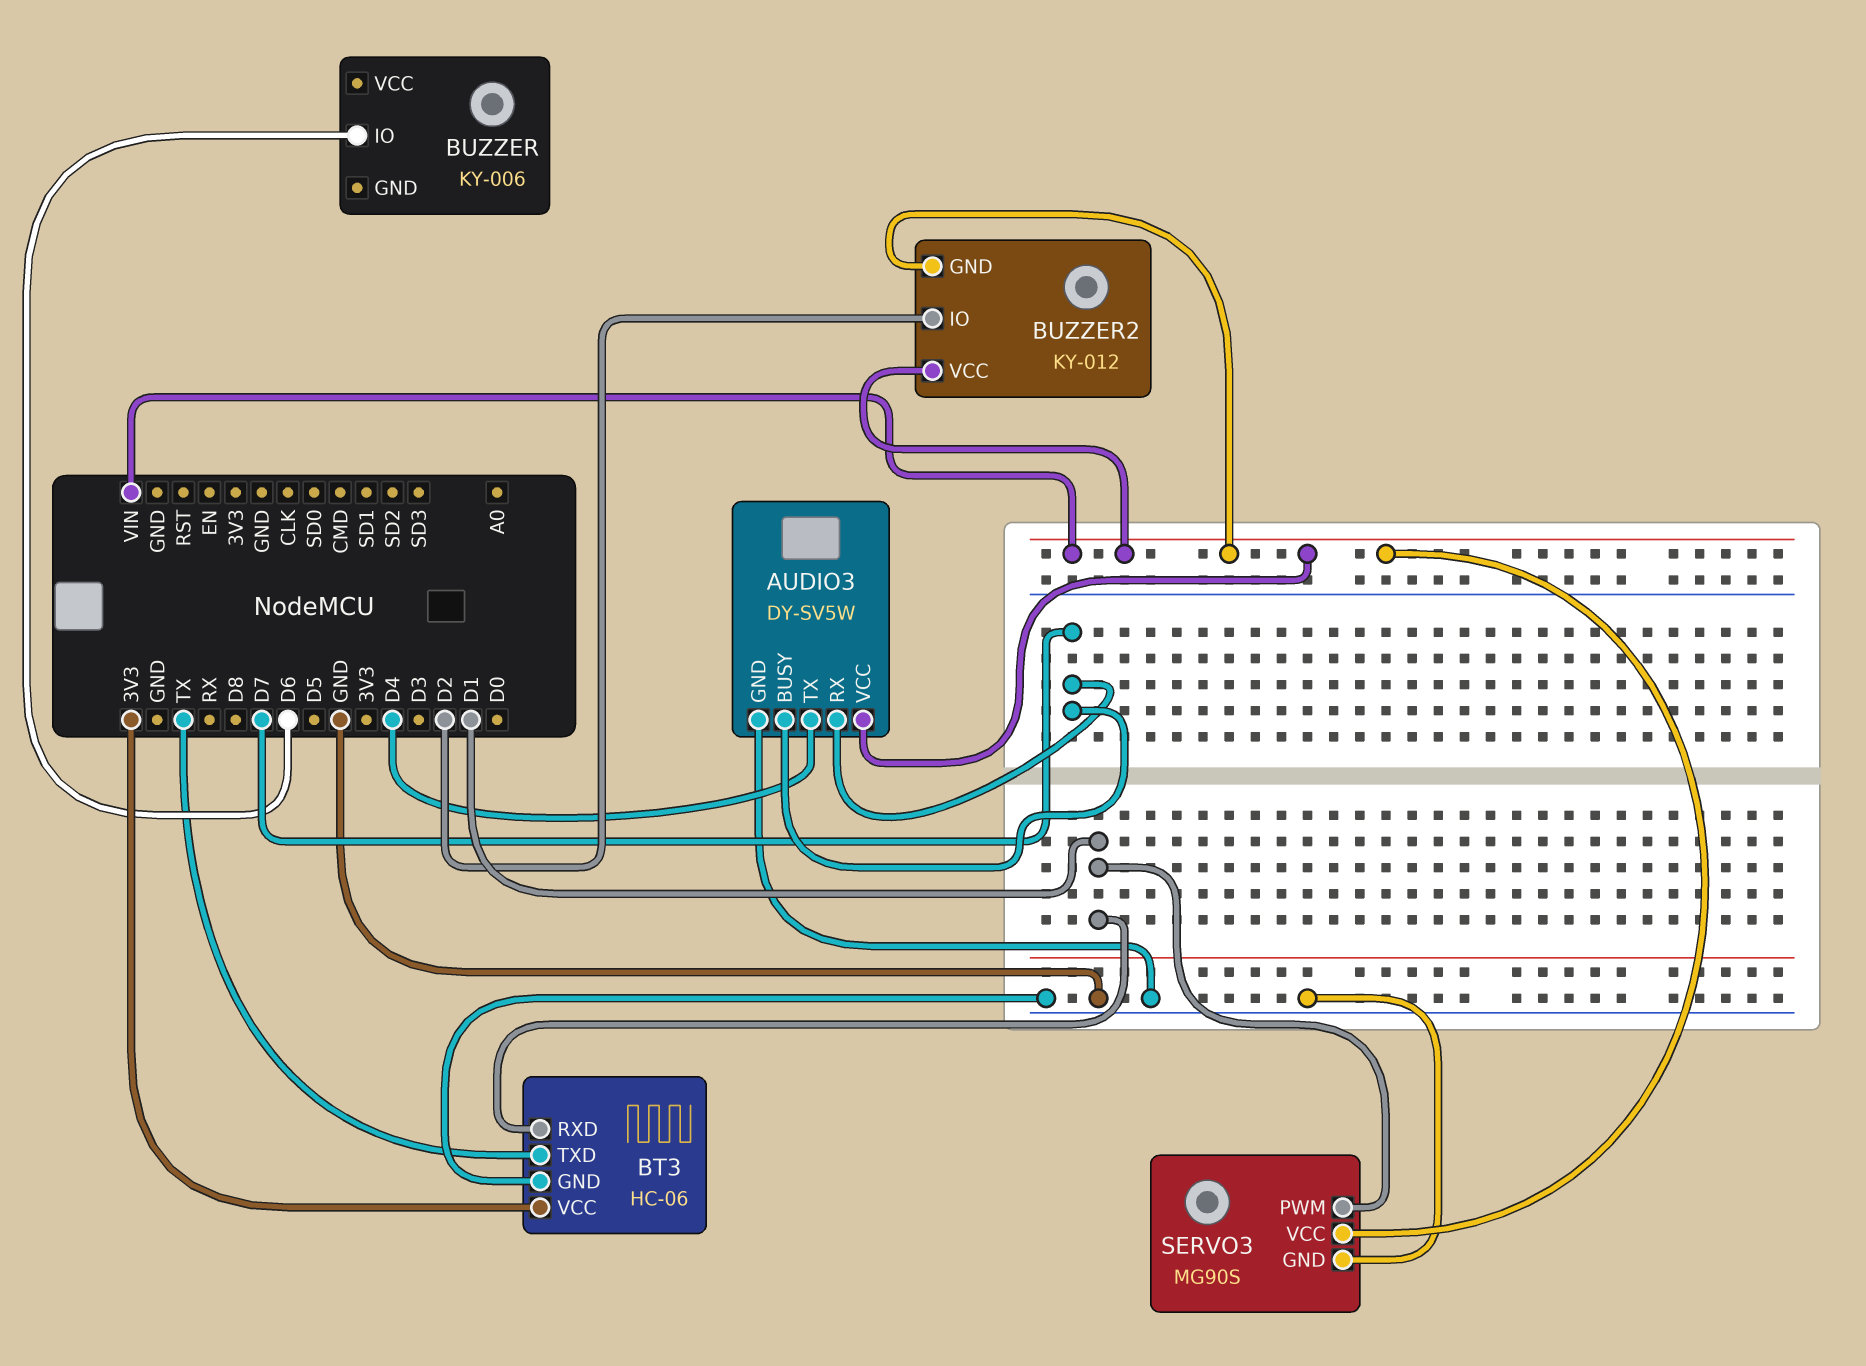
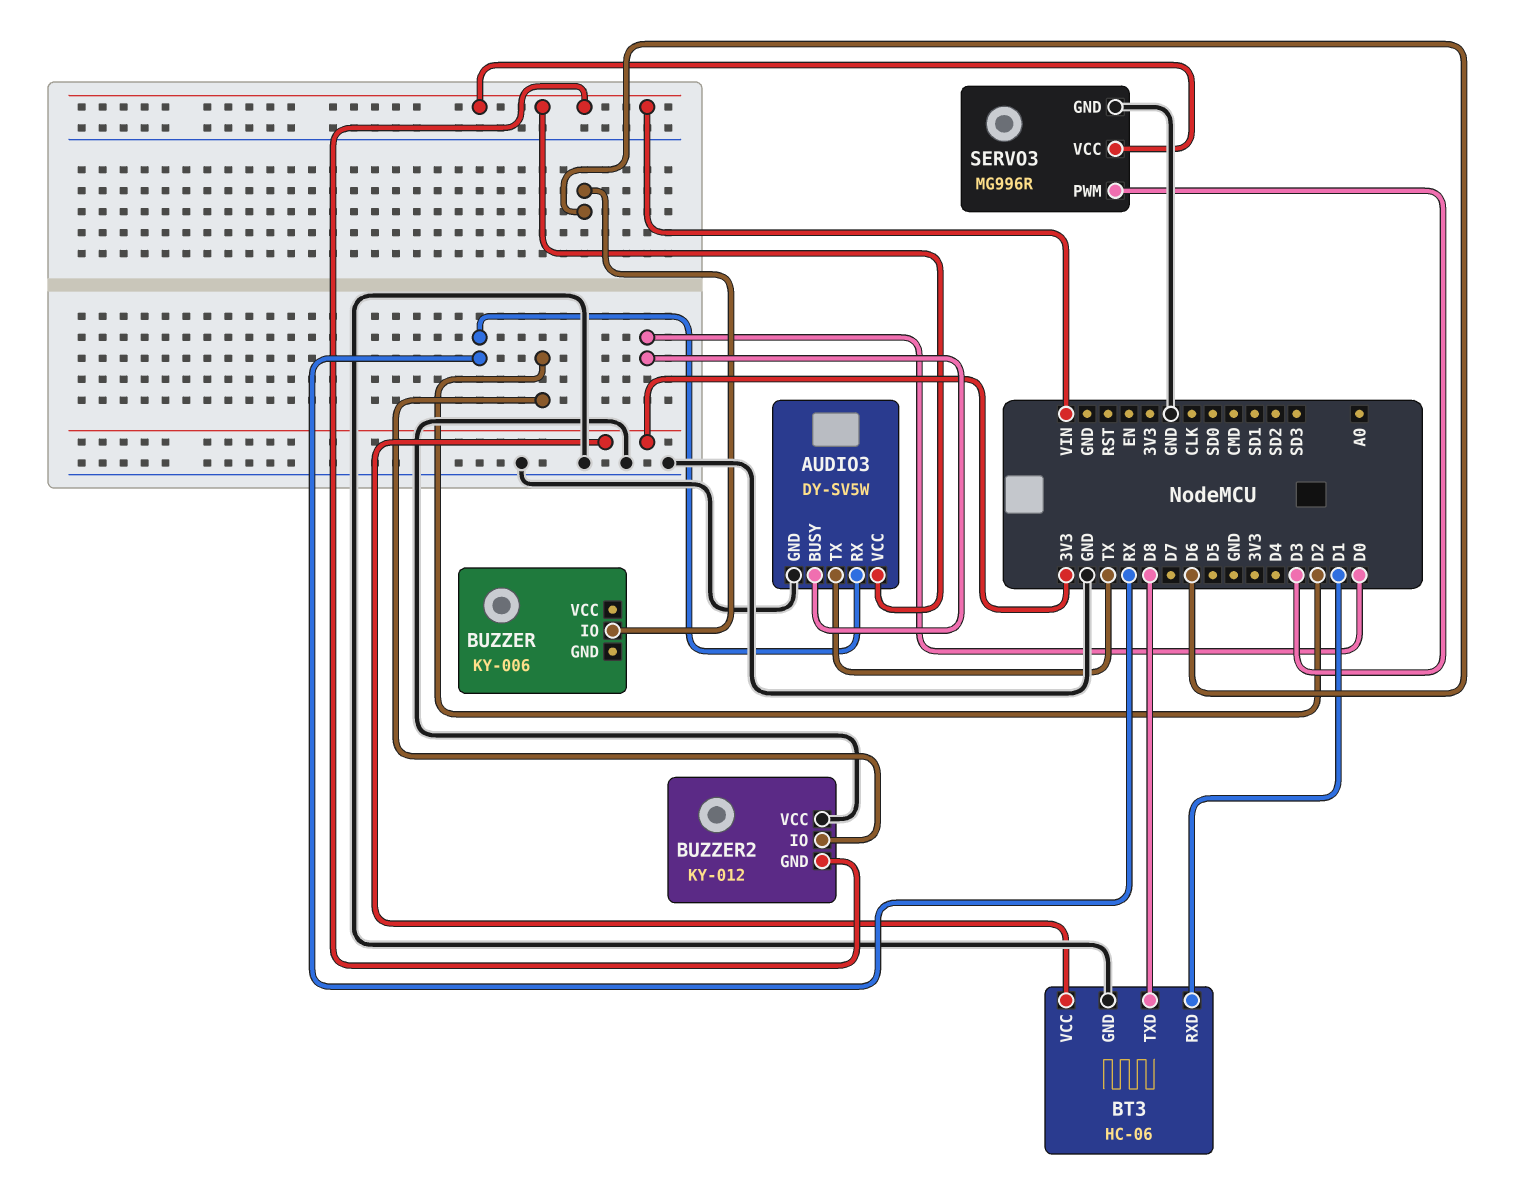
AUDIO3 pin BUSY: D7 -> D0
AUDIO3 pin RX: D7 -> RX
AUDIO3 pin TX: D4 -> TX
BT3 pin TXD: TX -> D8
BUZZER2 pin VCC: VIN -> GND
SERVO3: MG90S -> MG996R
SERVO3 pin PWM: D1 -> D3

